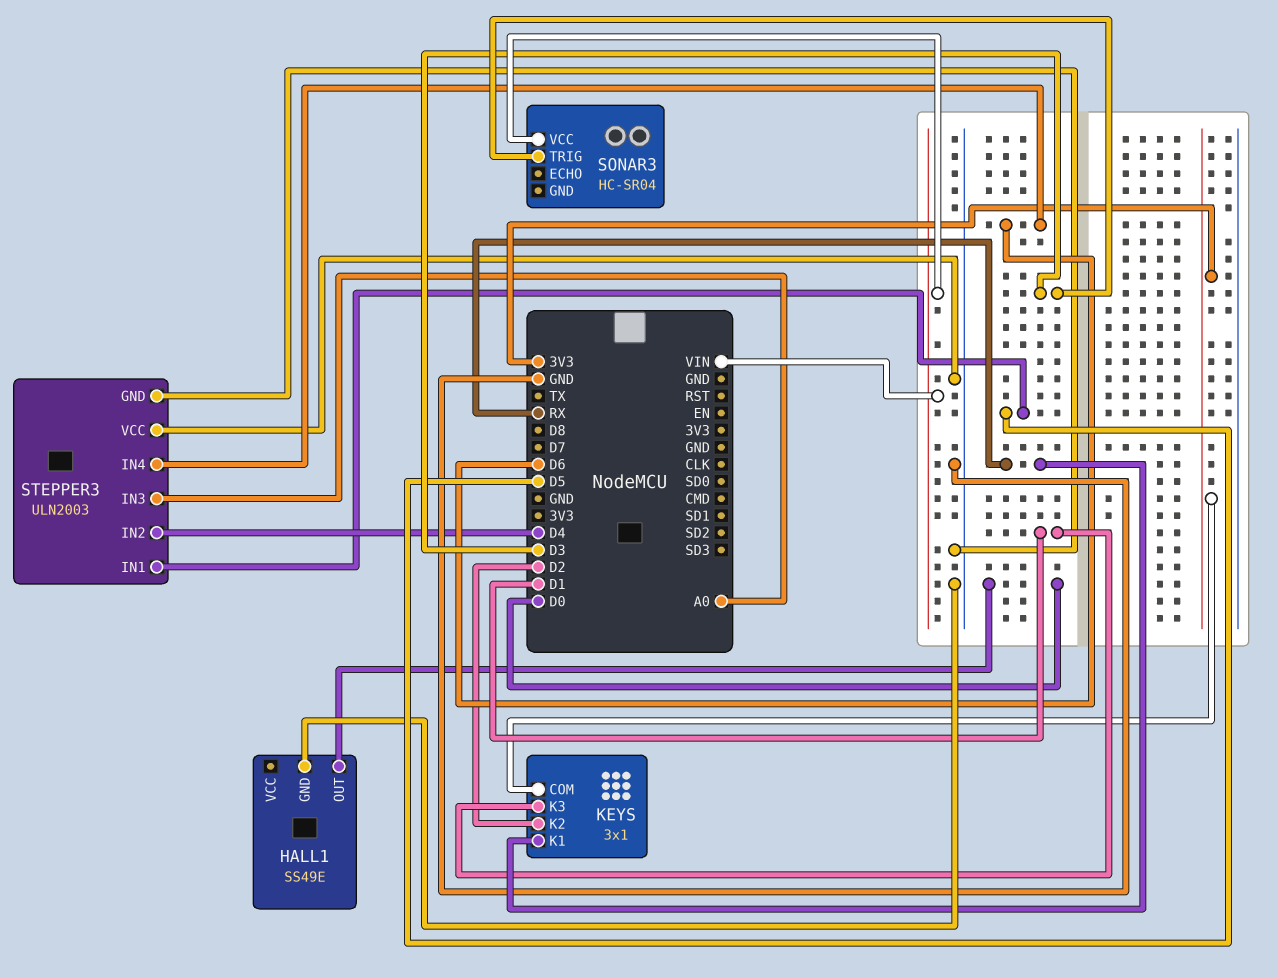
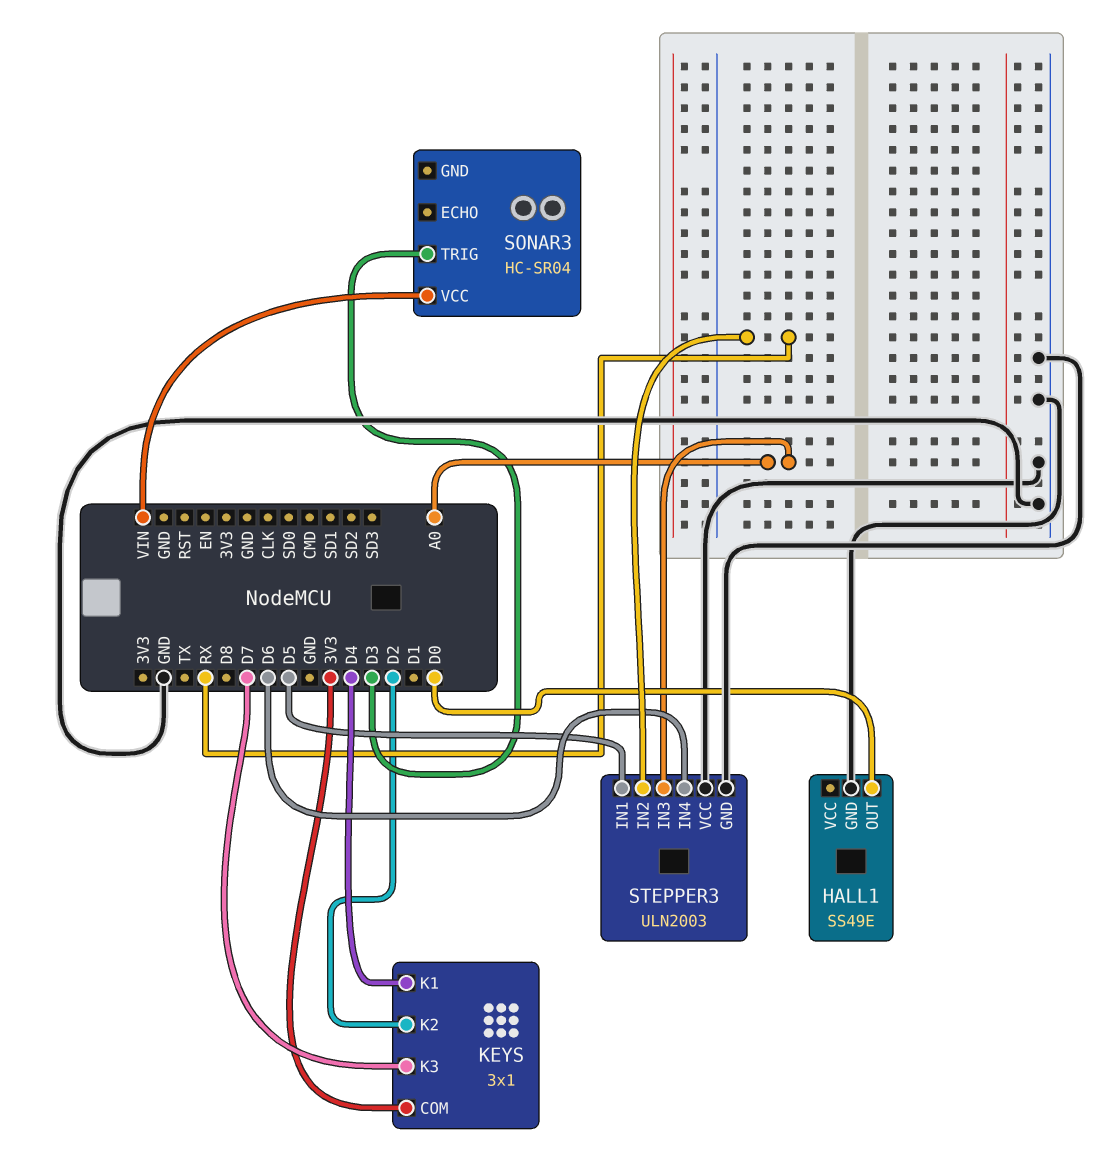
KEYS pin K1: RX -> D4
KEYS pin K3: D1 -> D7
STEPPER3 pin IN2: D4 -> RX

